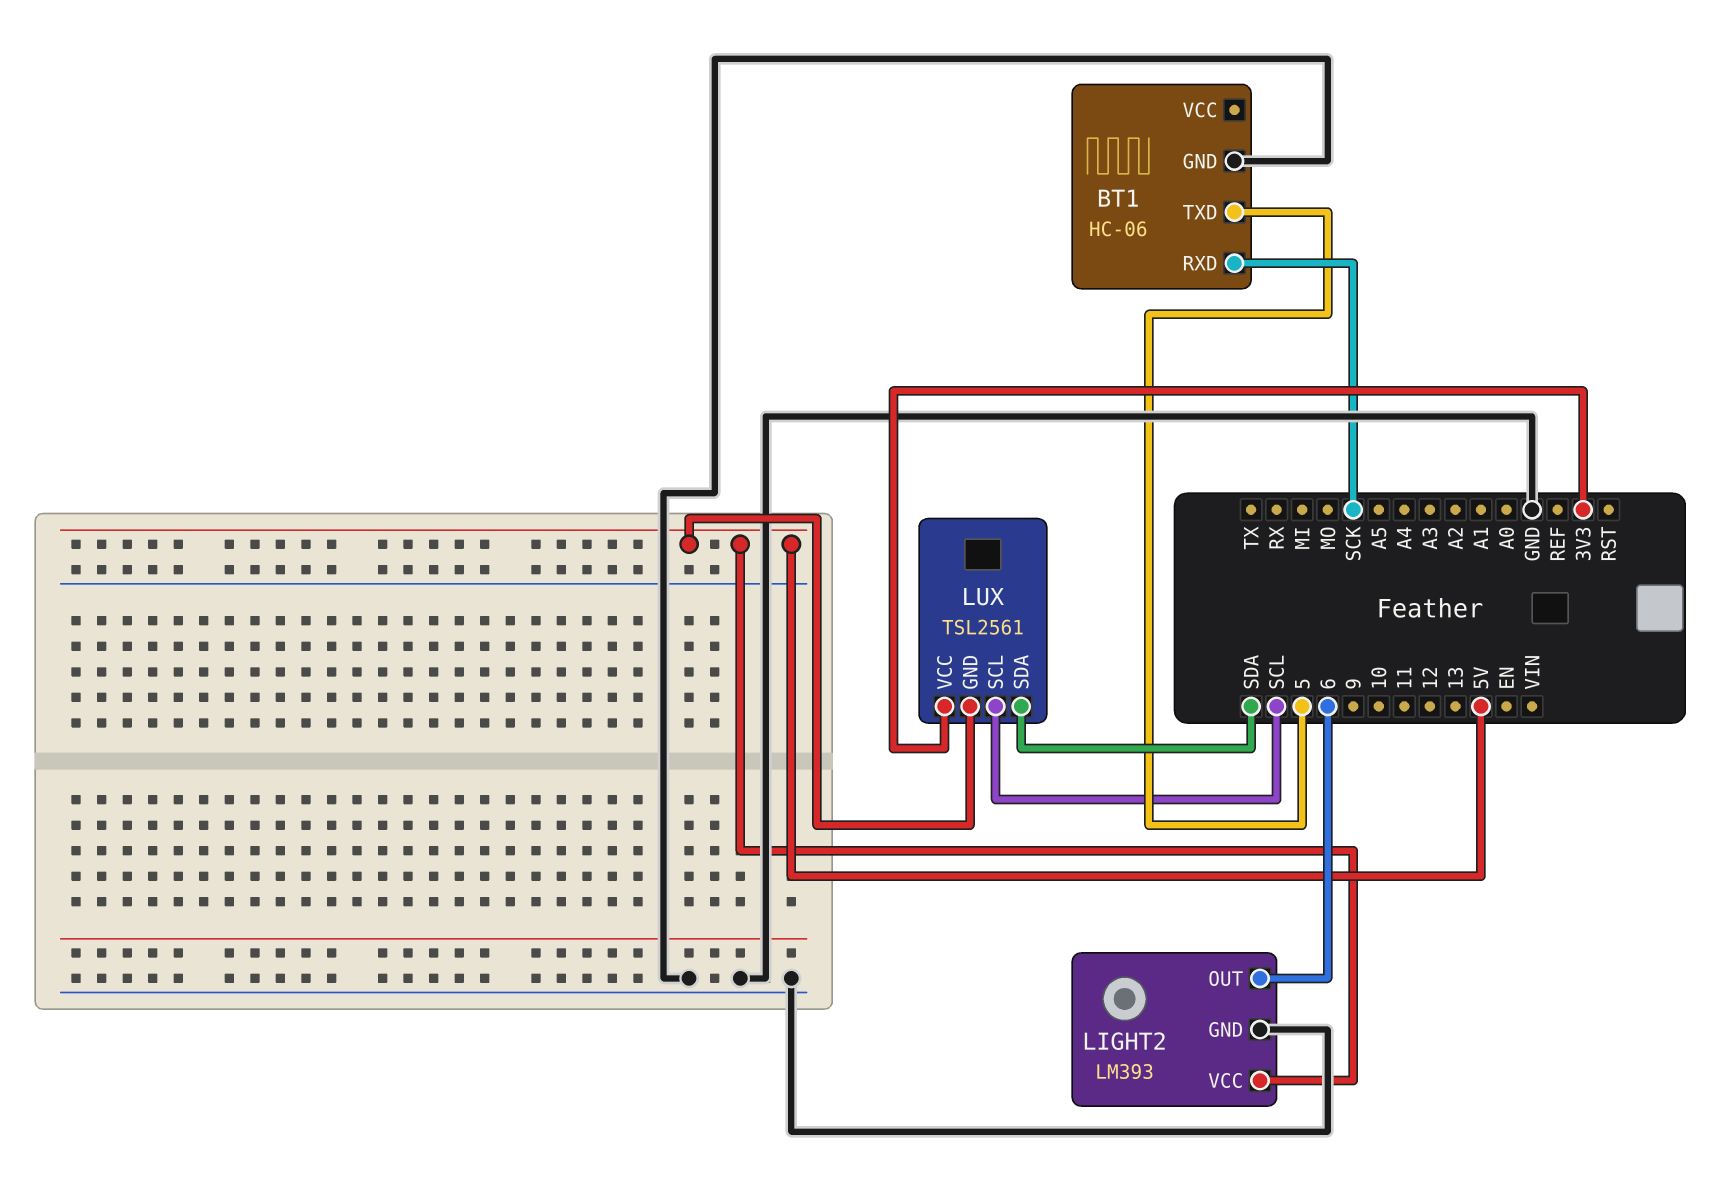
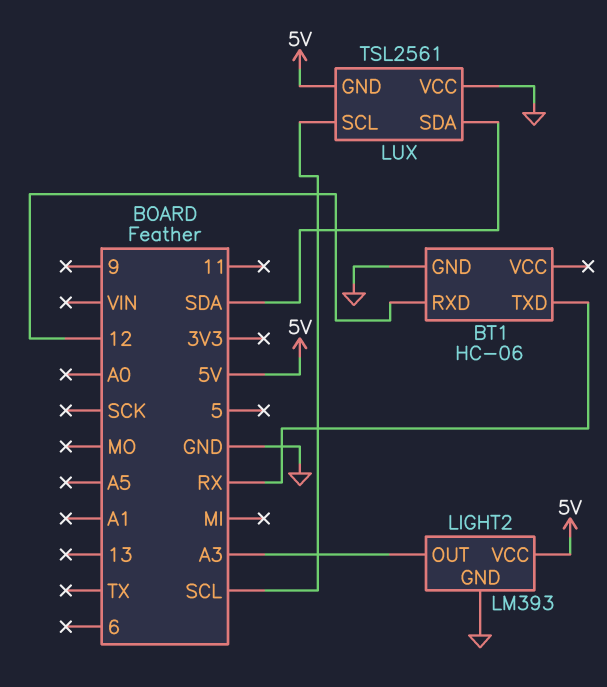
BT1 pin RXD: SCK -> 12
BT1 pin TXD: 5 -> RX
LIGHT2 pin OUT: 6 -> A3
LUX pin VCC: 3V3 -> GND

